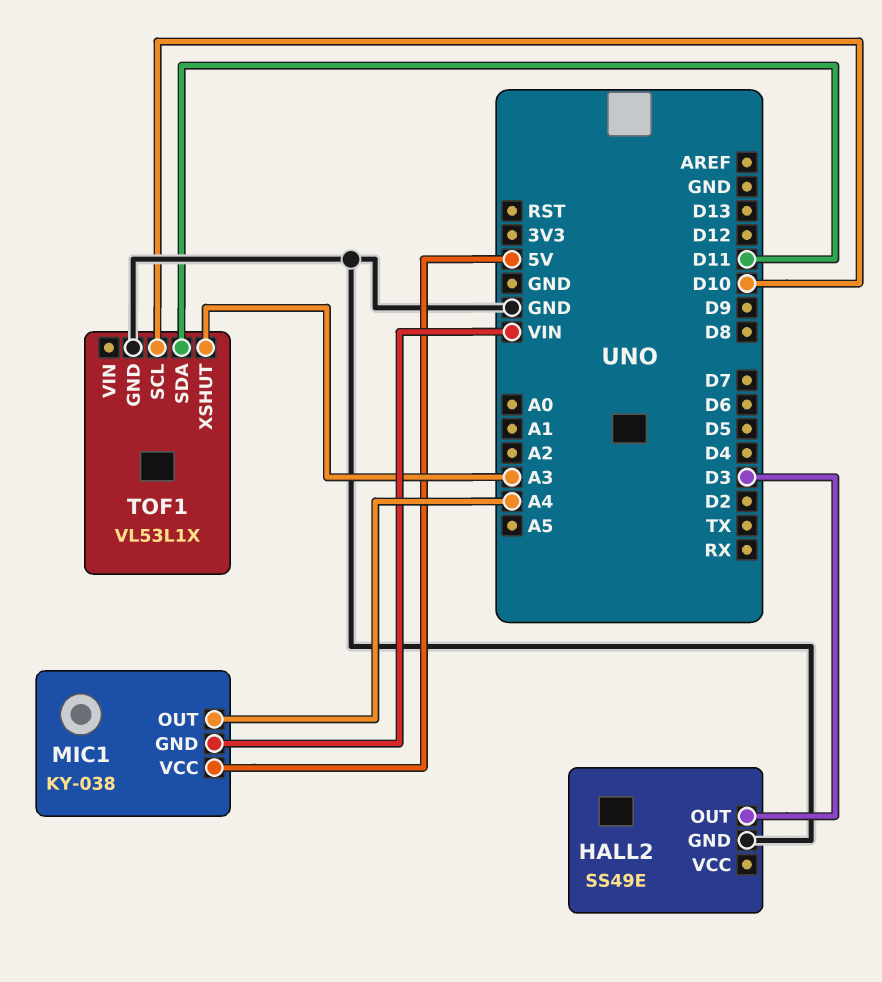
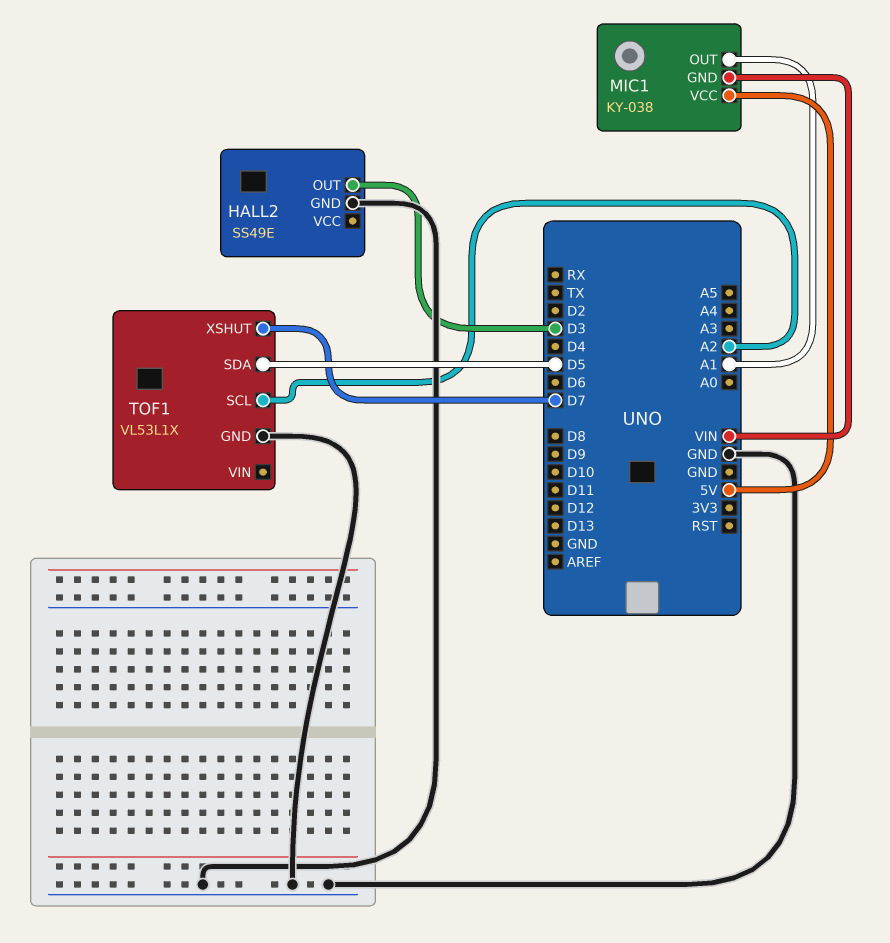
MIC1 pin OUT: A4 -> A1
TOF1 pin SCL: D10 -> A2
TOF1 pin SDA: D11 -> D5
TOF1 pin XSHUT: A3 -> D7

